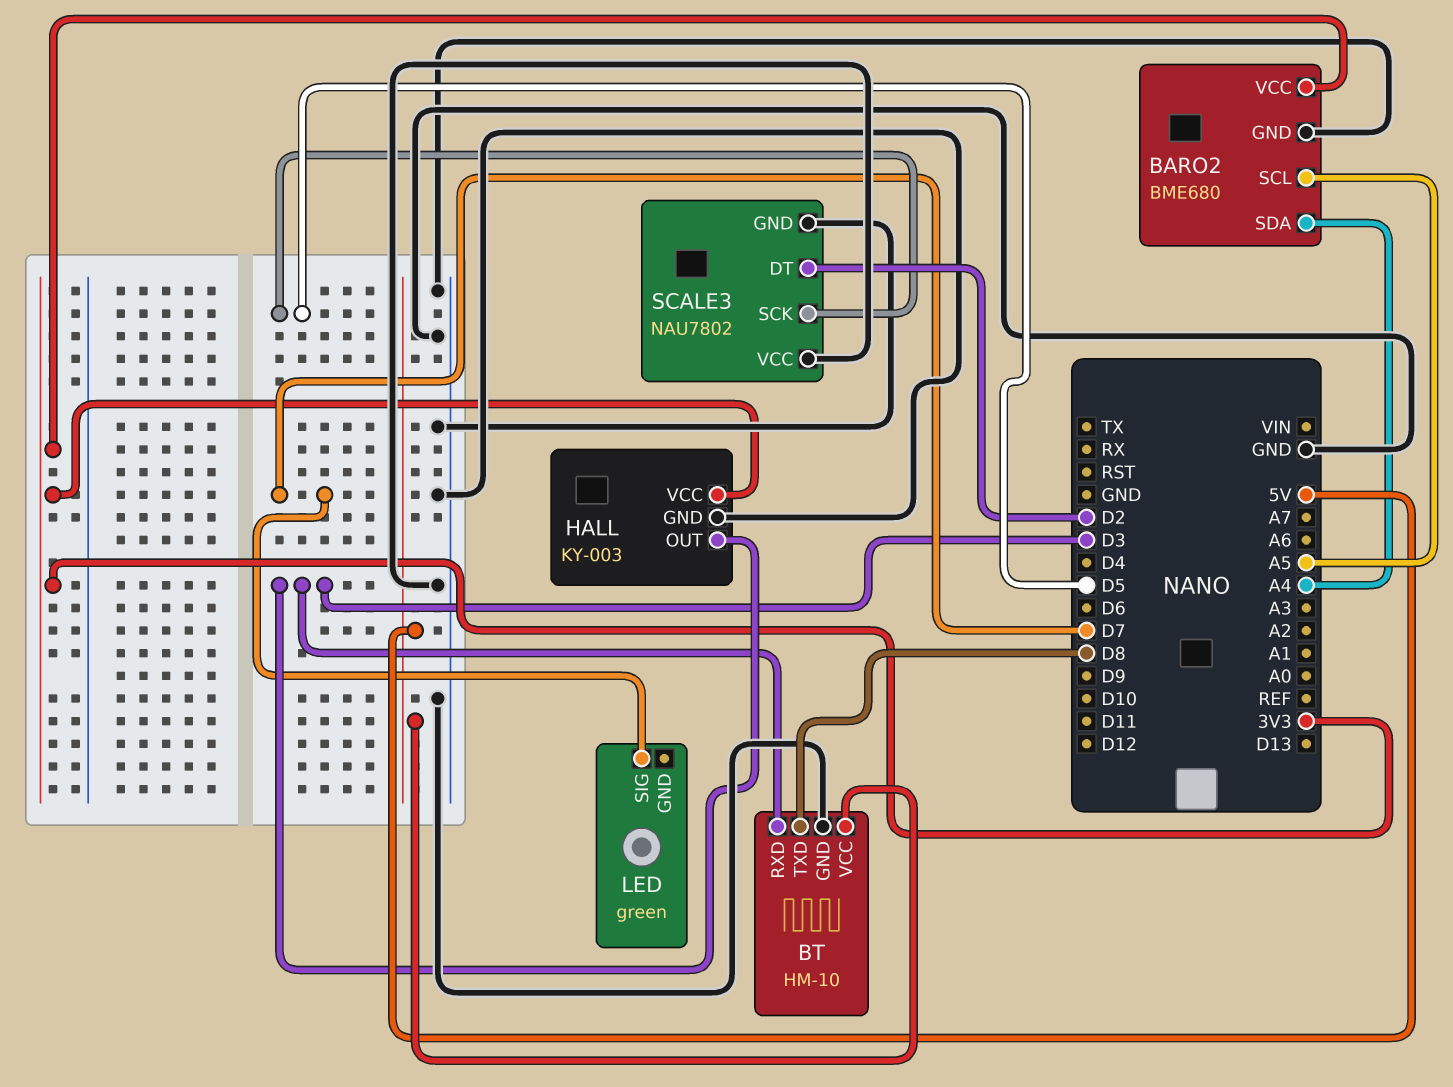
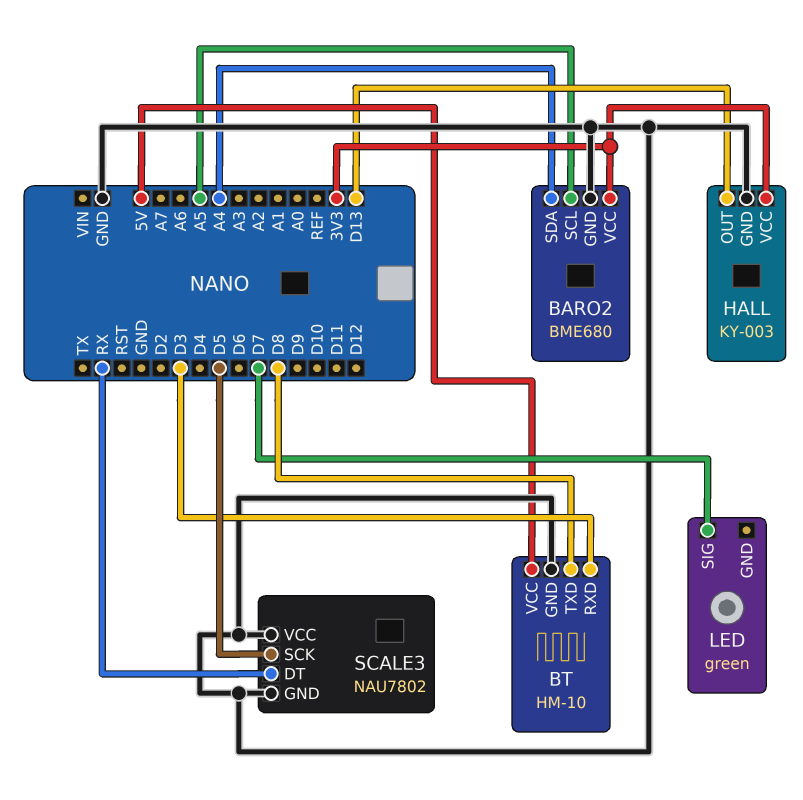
HALL pin OUT: D3 -> D13
SCALE3 pin DT: D2 -> RX

